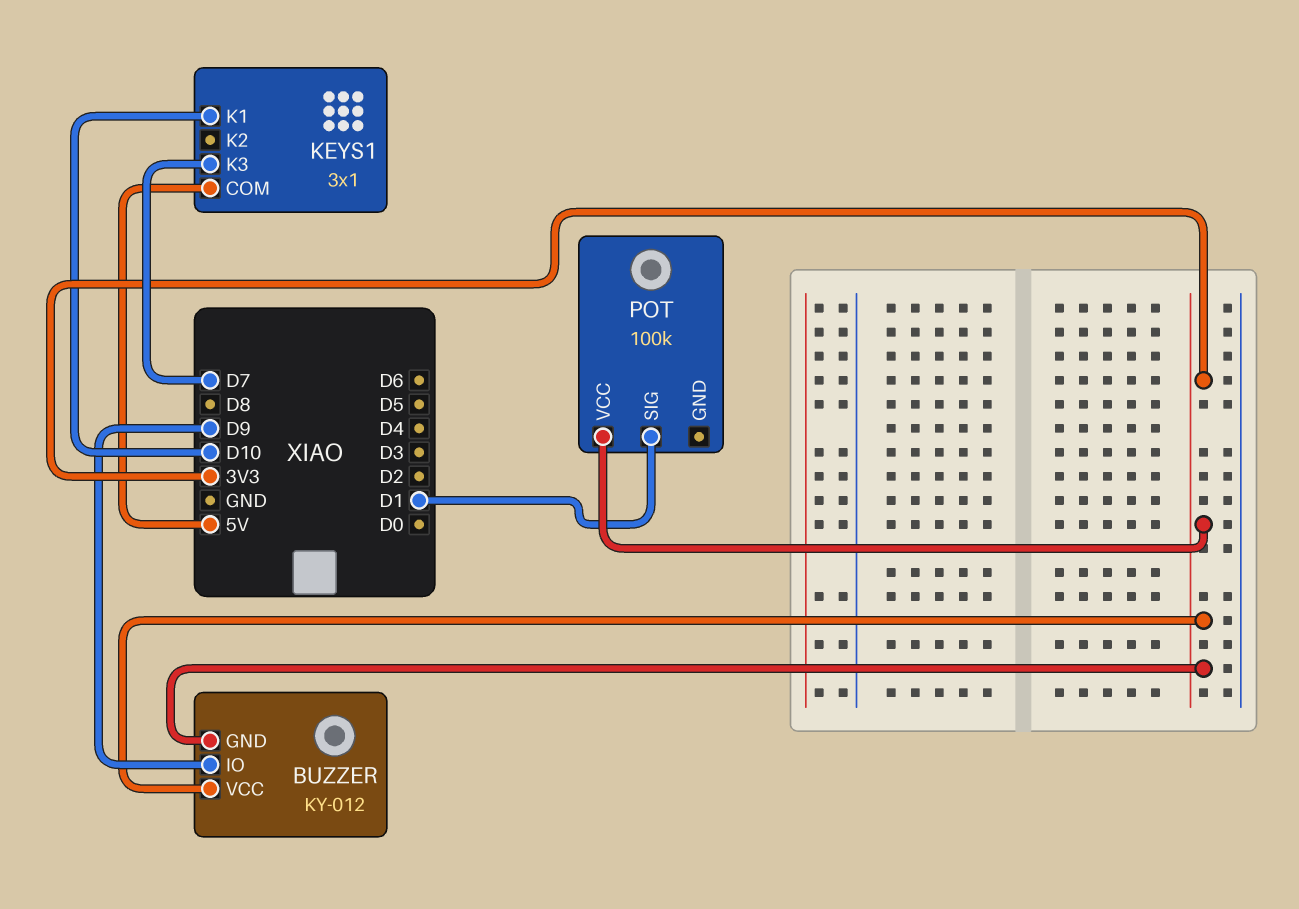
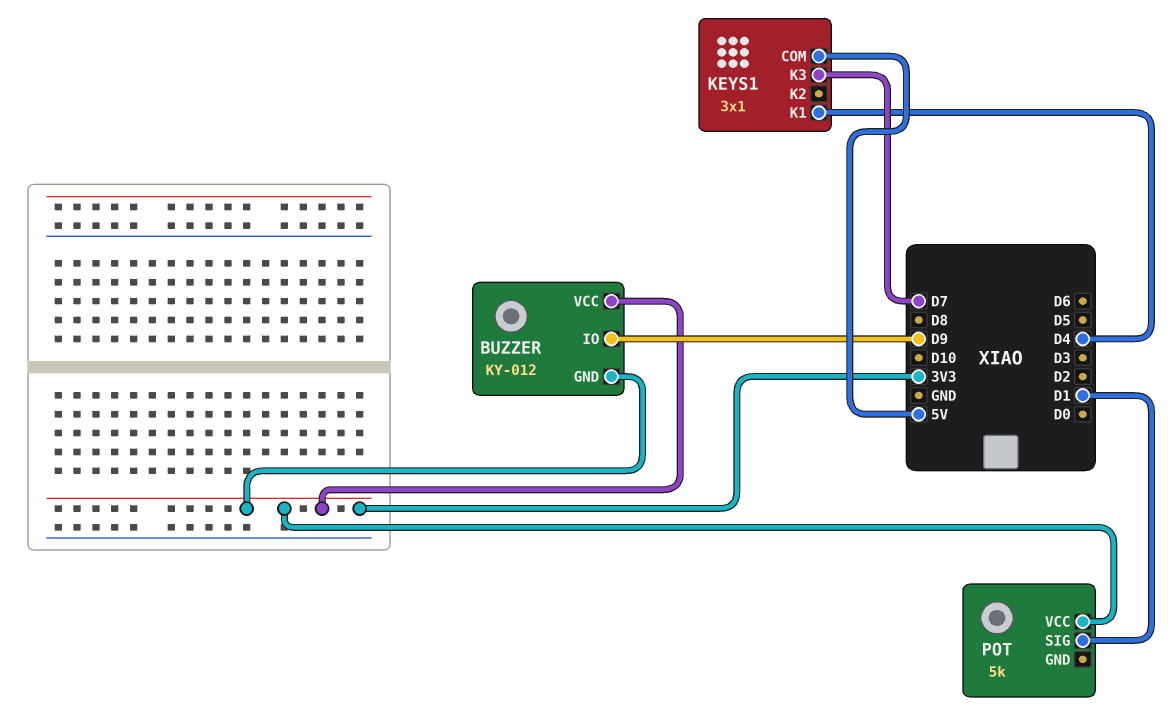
KEYS1 pin K1: D10 -> D4
POT: 100k -> 5k

